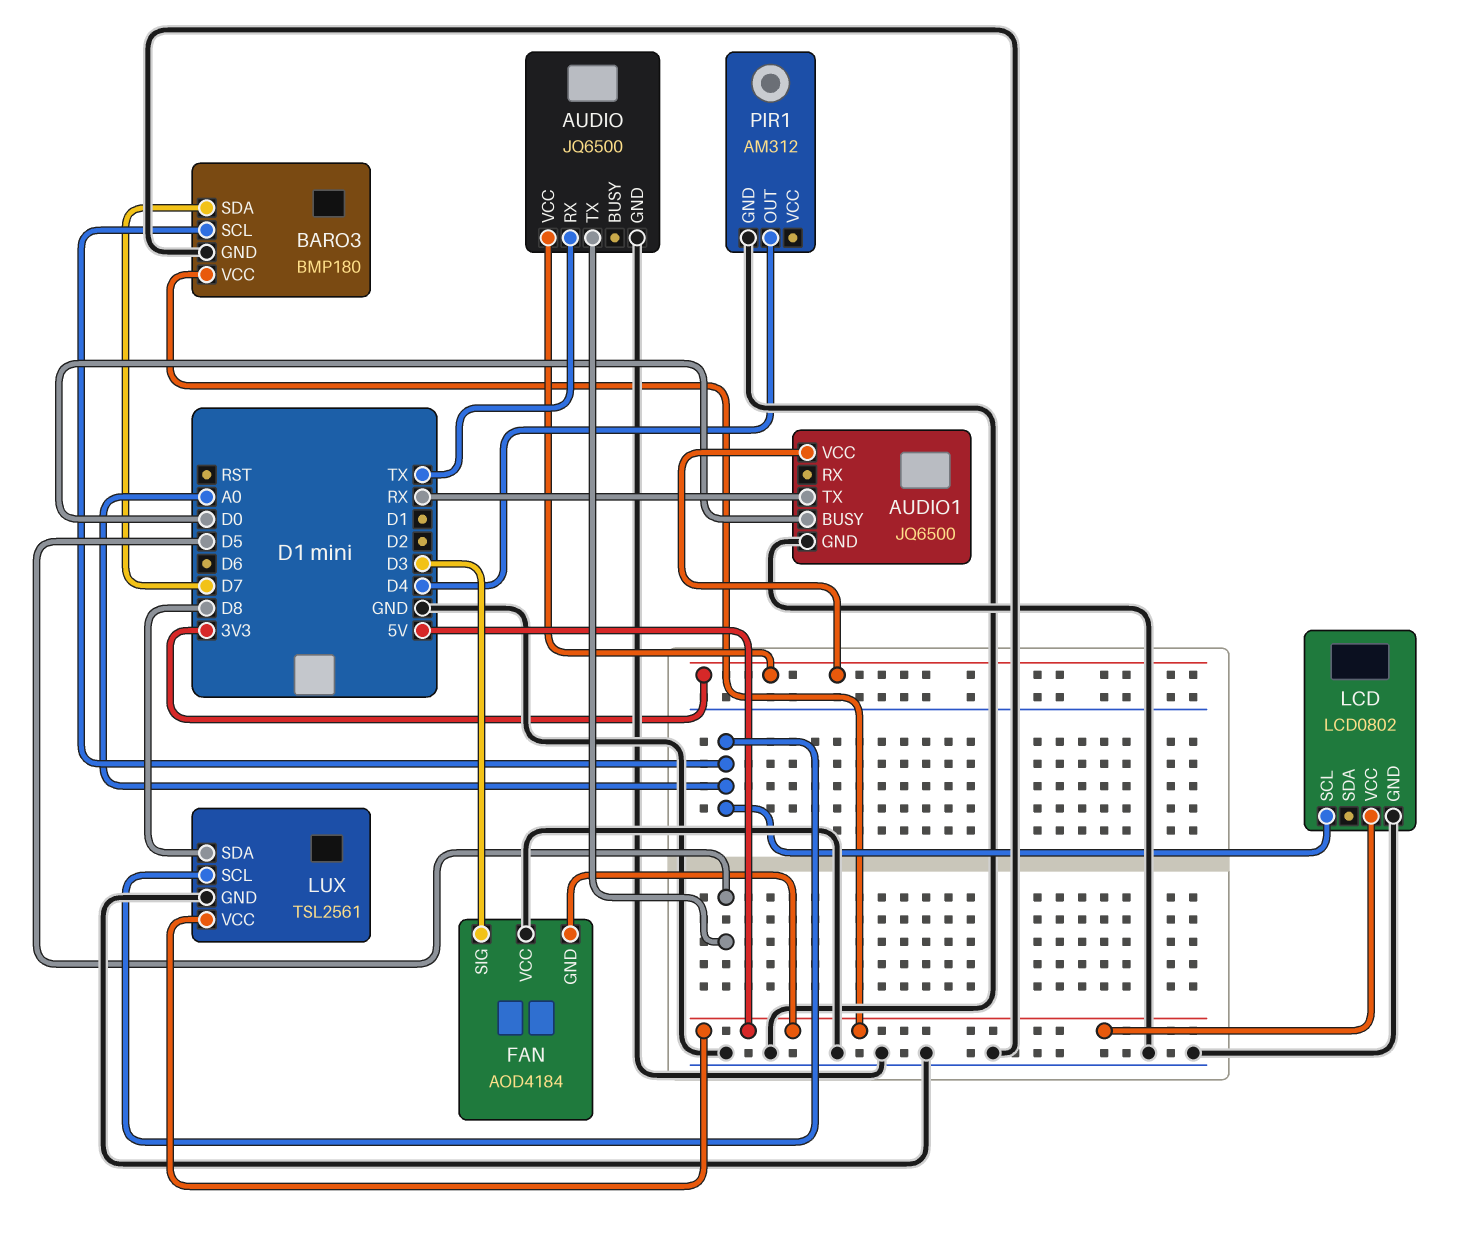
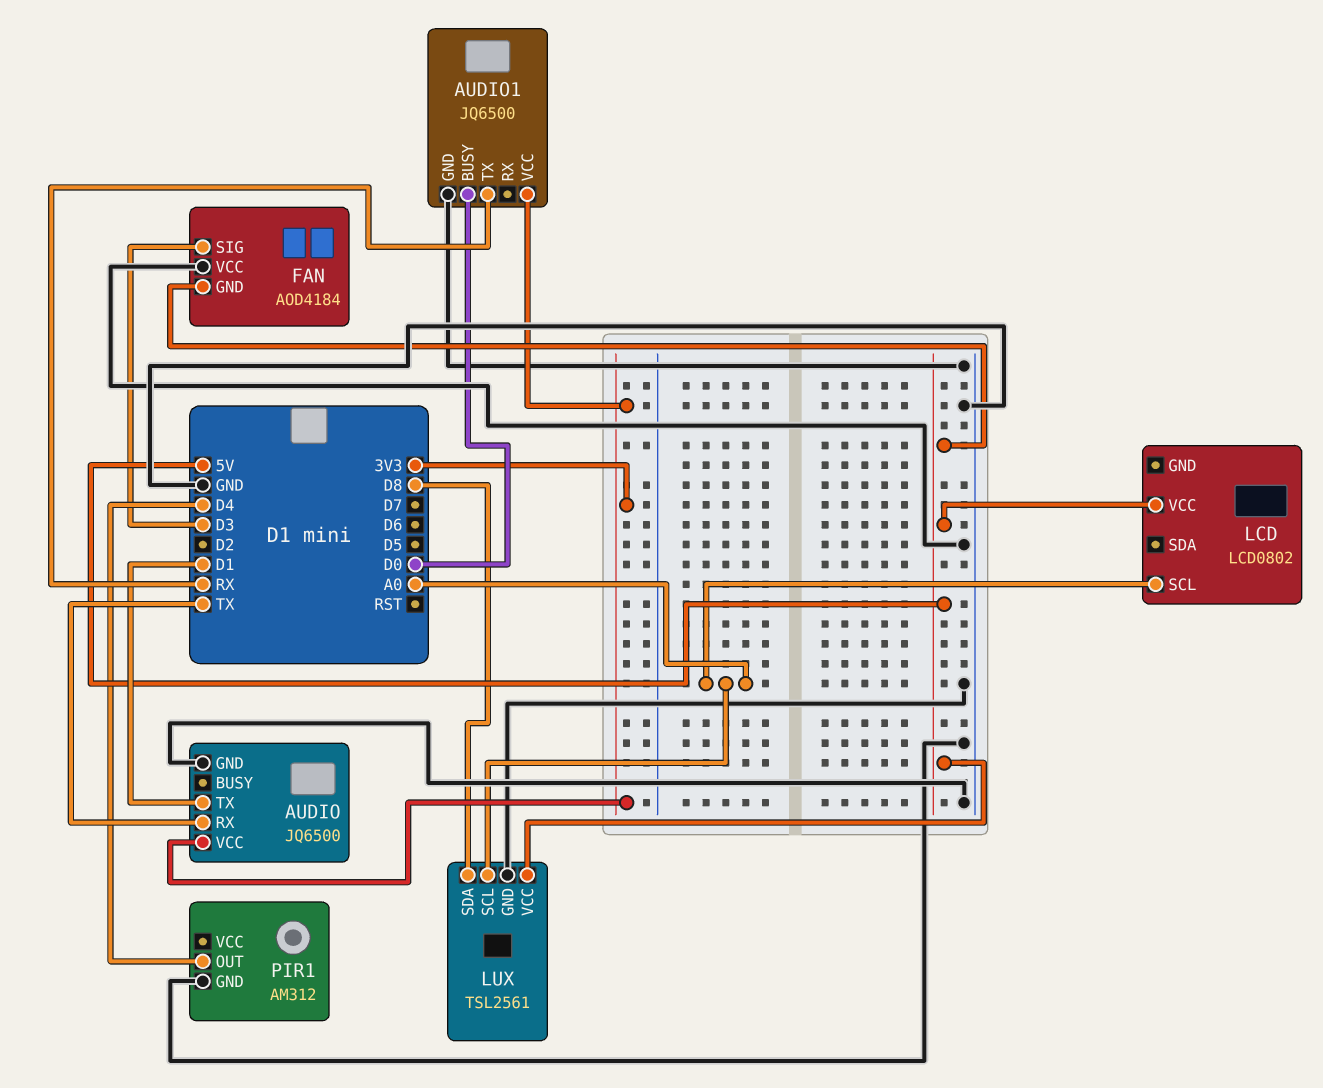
AUDIO pin TX: D5 -> D1
BARO3: BMP180 -> none
BARO3 pin GND: GND -> none
BARO3 pin SCL: A0 -> none
BARO3 pin SDA: D7 -> none
BARO3 pin VCC: 5V -> none
LCD pin GND: GND -> none

